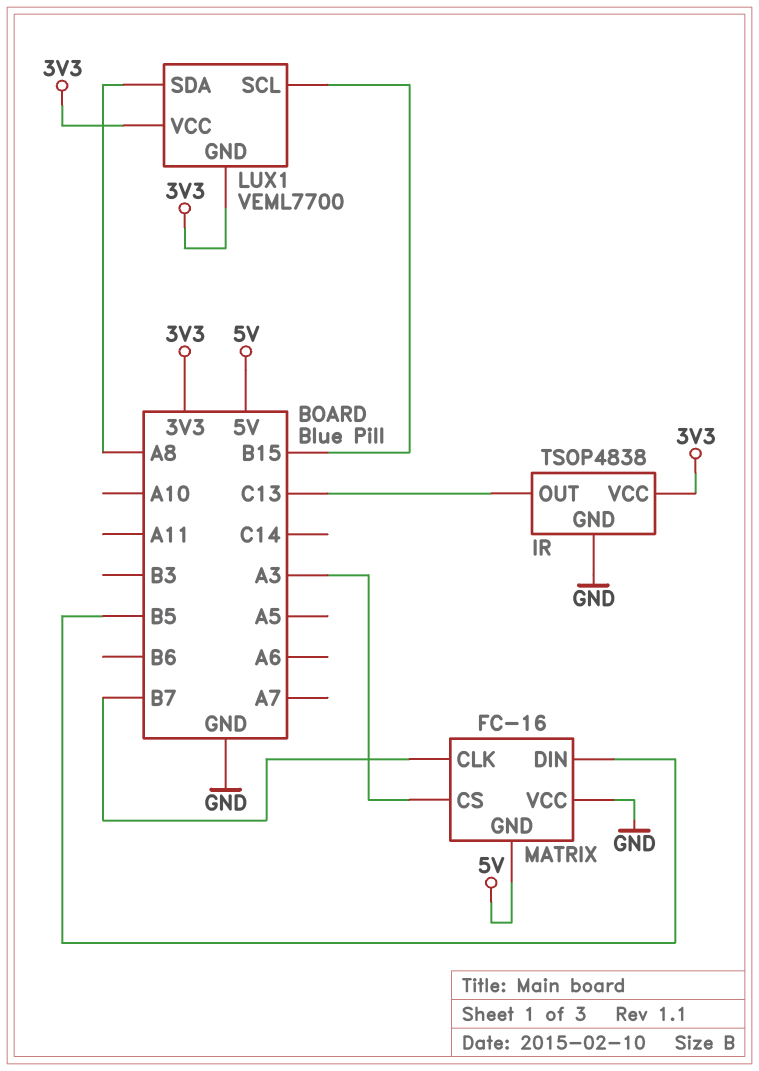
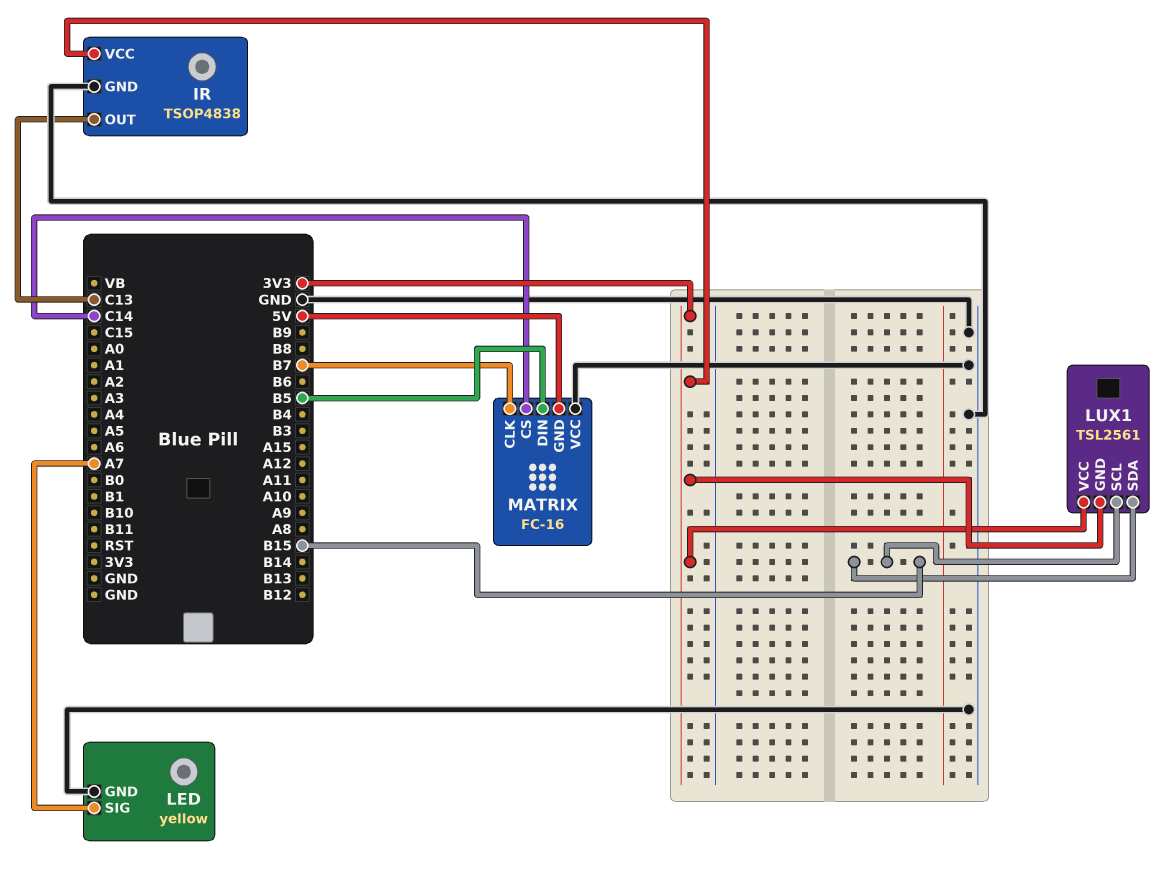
LED: none -> yellow
LED pin GND: none -> GND
LED pin SIG: none -> A7
LUX1: VEML7700 -> TSL2561
LUX1 pin SDA: A8 -> B15
MATRIX pin CS: A3 -> C14

